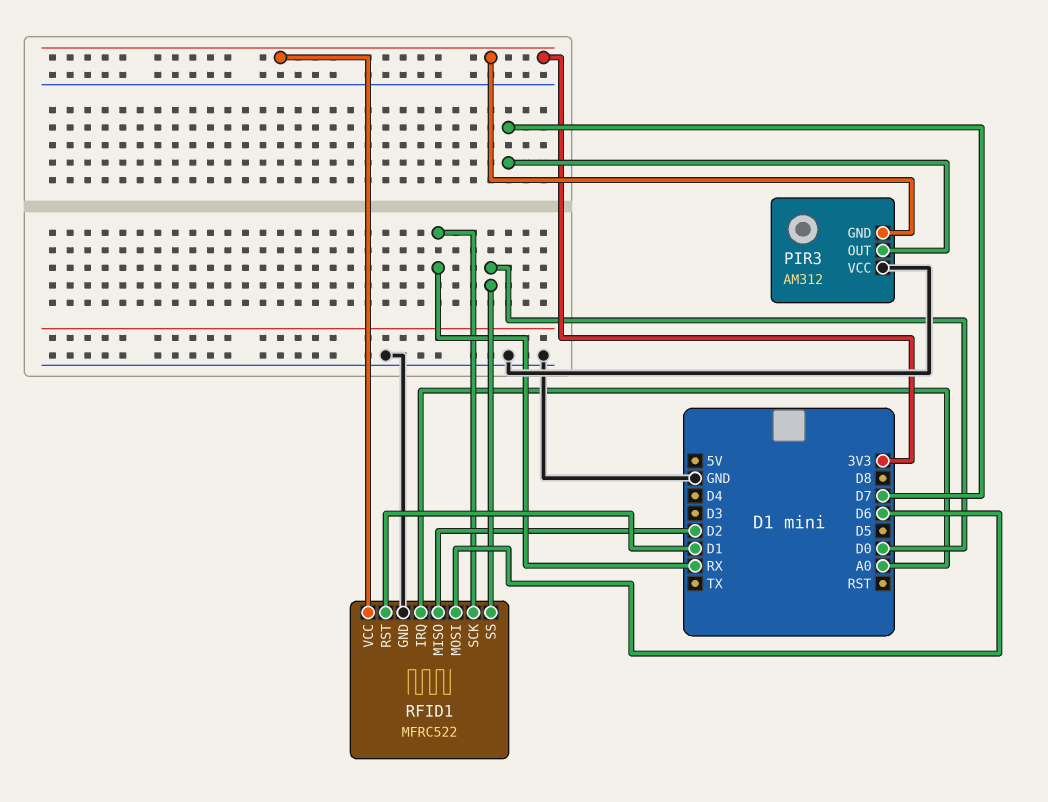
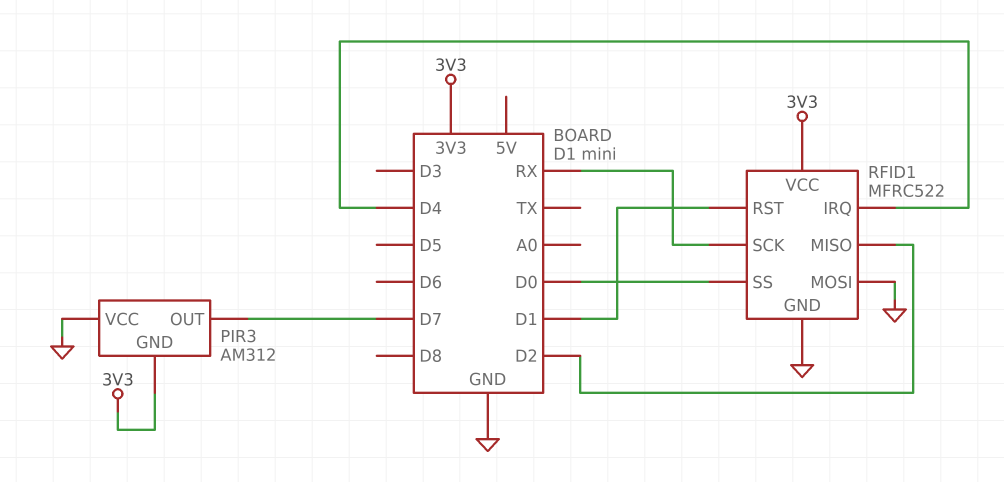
RFID1 pin IRQ: A0 -> D4
RFID1 pin MOSI: D6 -> GND

